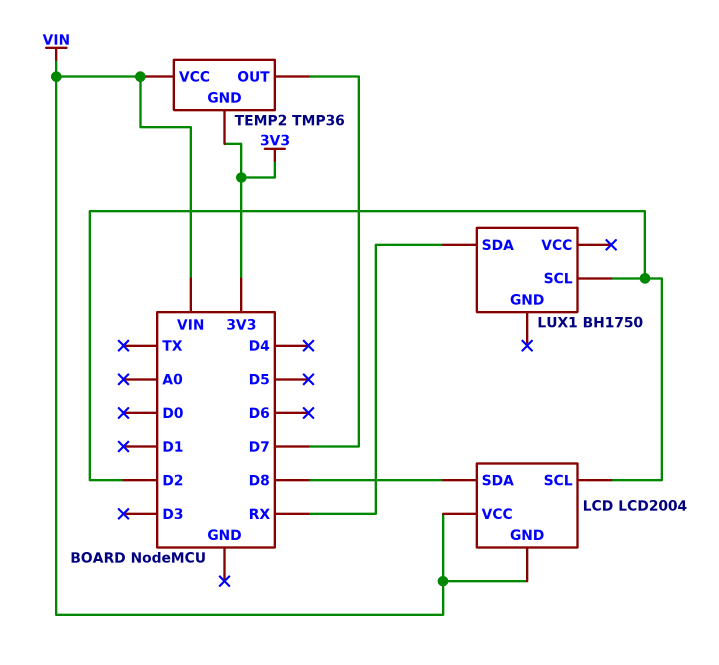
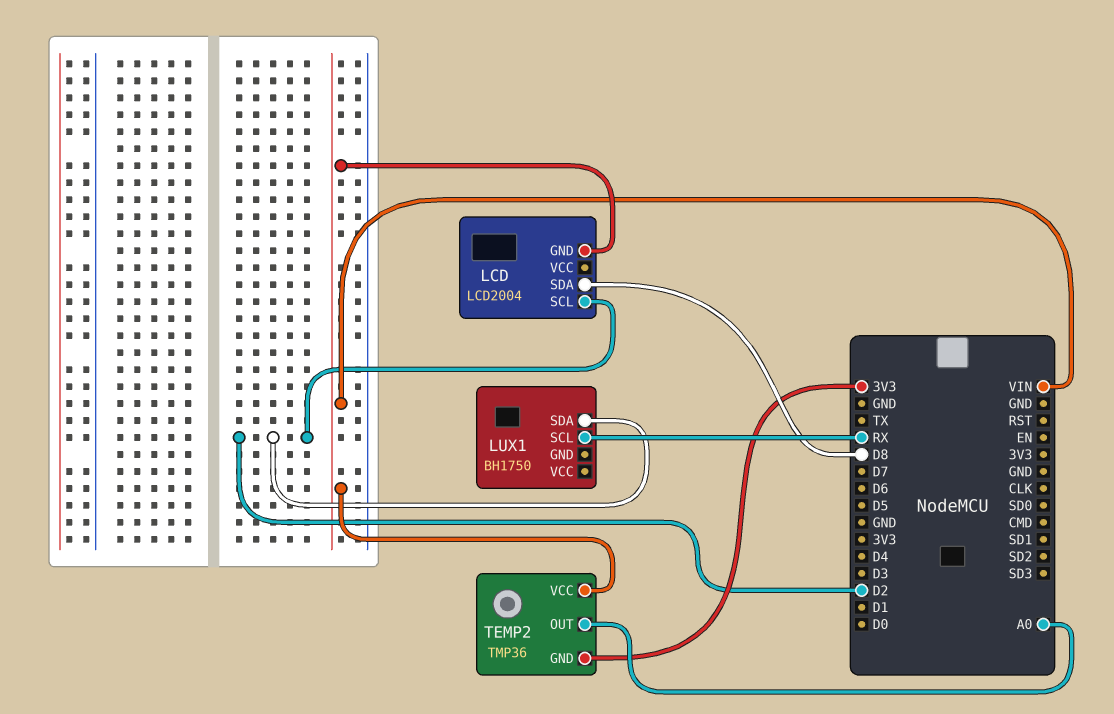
LCD pin VCC: VIN -> none
LUX1 pin SCL: D2 -> RX
LUX1 pin SDA: RX -> D2
TEMP2 pin OUT: D7 -> A0

